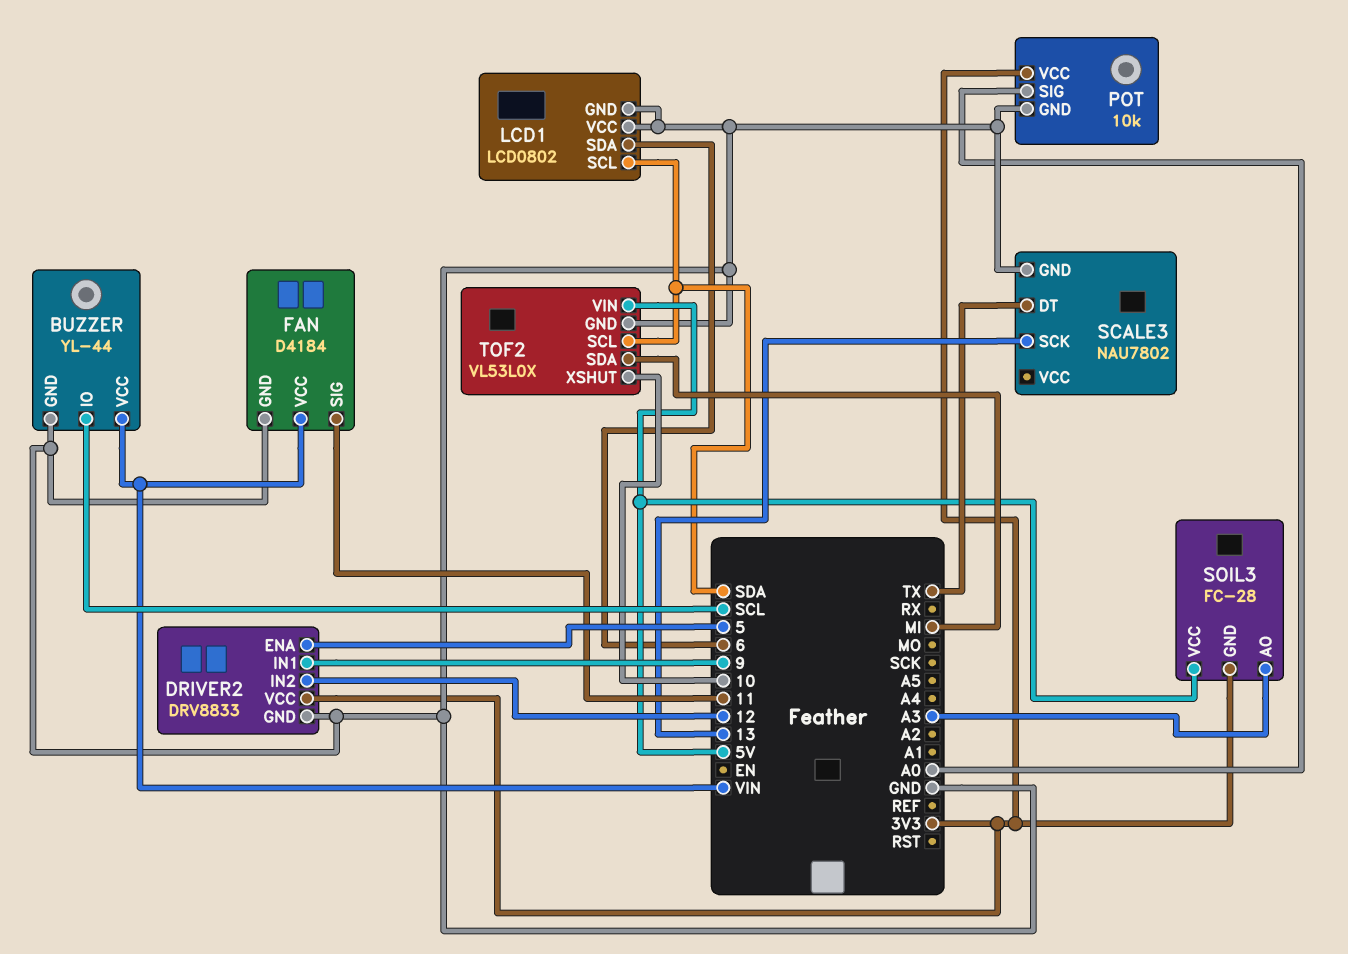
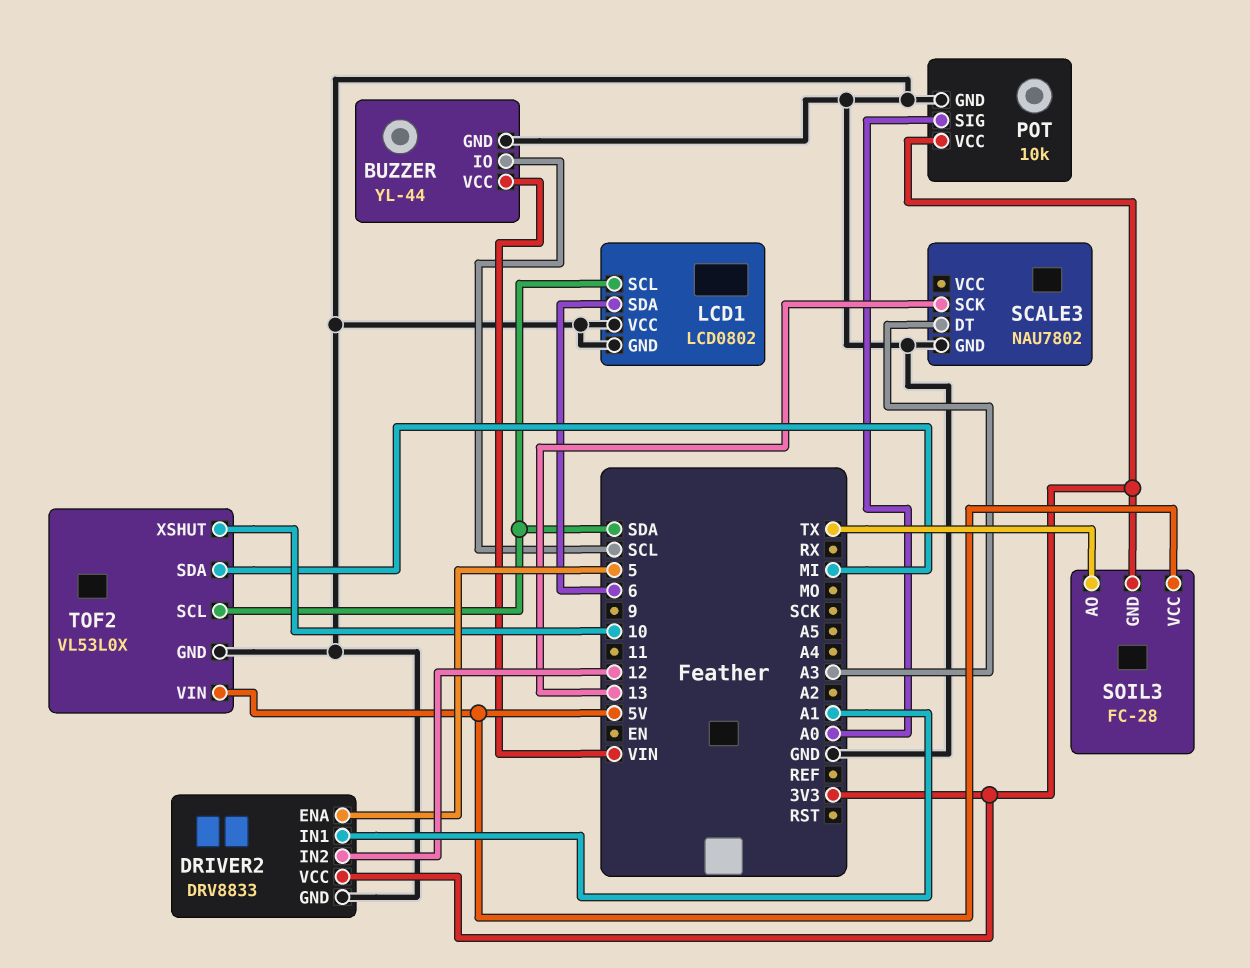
DRIVER2 pin IN1: 9 -> A1
FAN: D4184 -> none
FAN pin GND: GND -> none
FAN pin SIG: 11 -> none
FAN pin VCC: VIN -> none
SCALE3 pin DT: TX -> A3
SOIL3 pin AO: A3 -> TX

